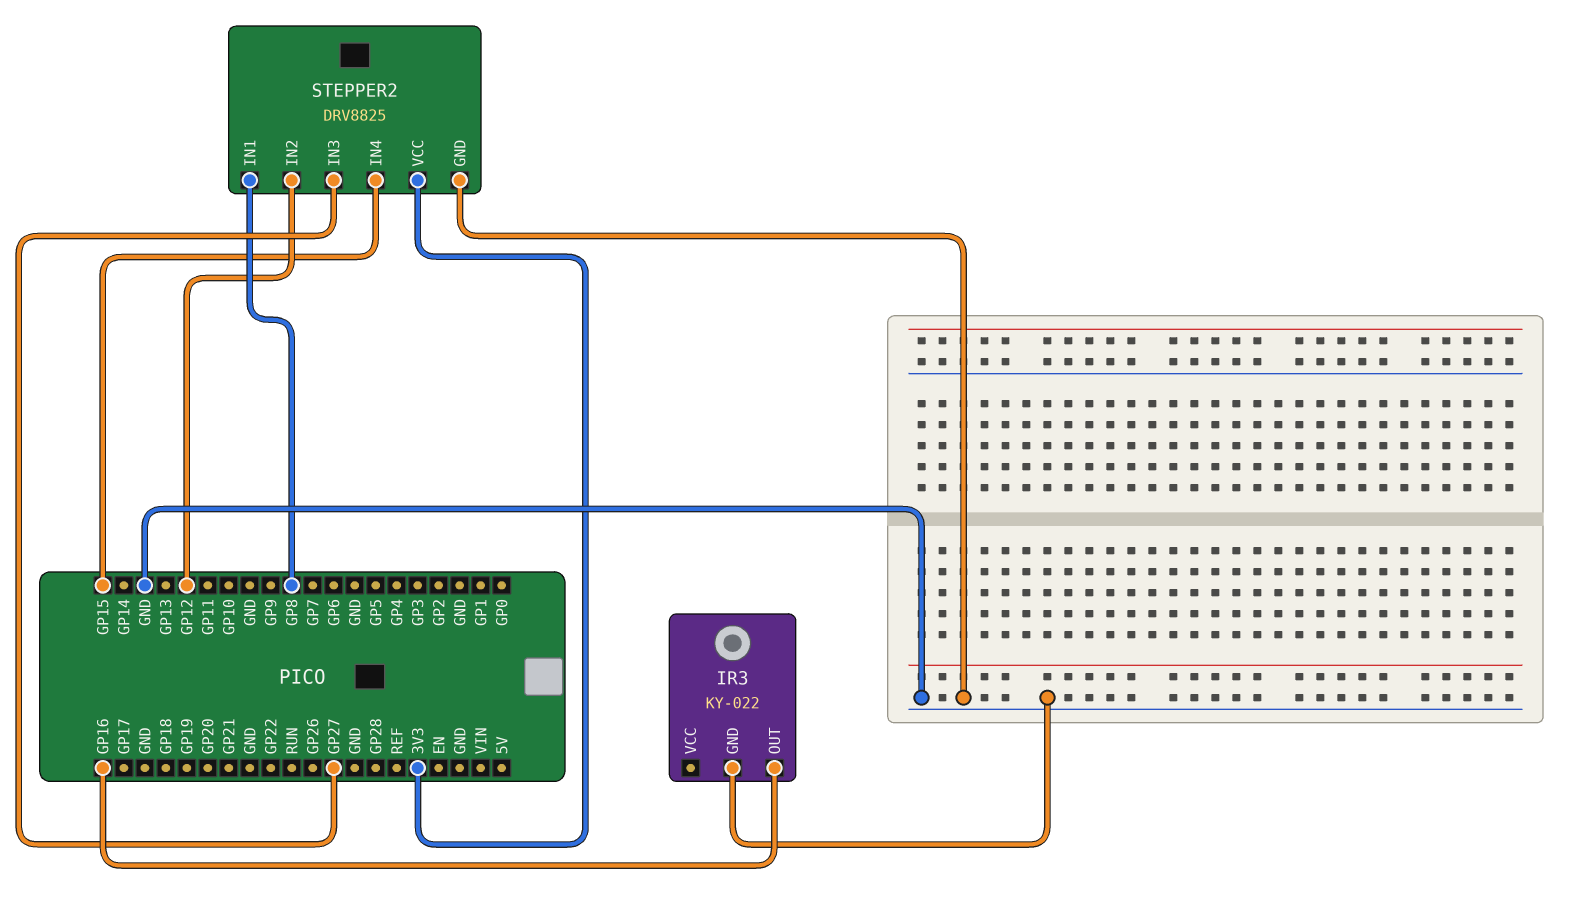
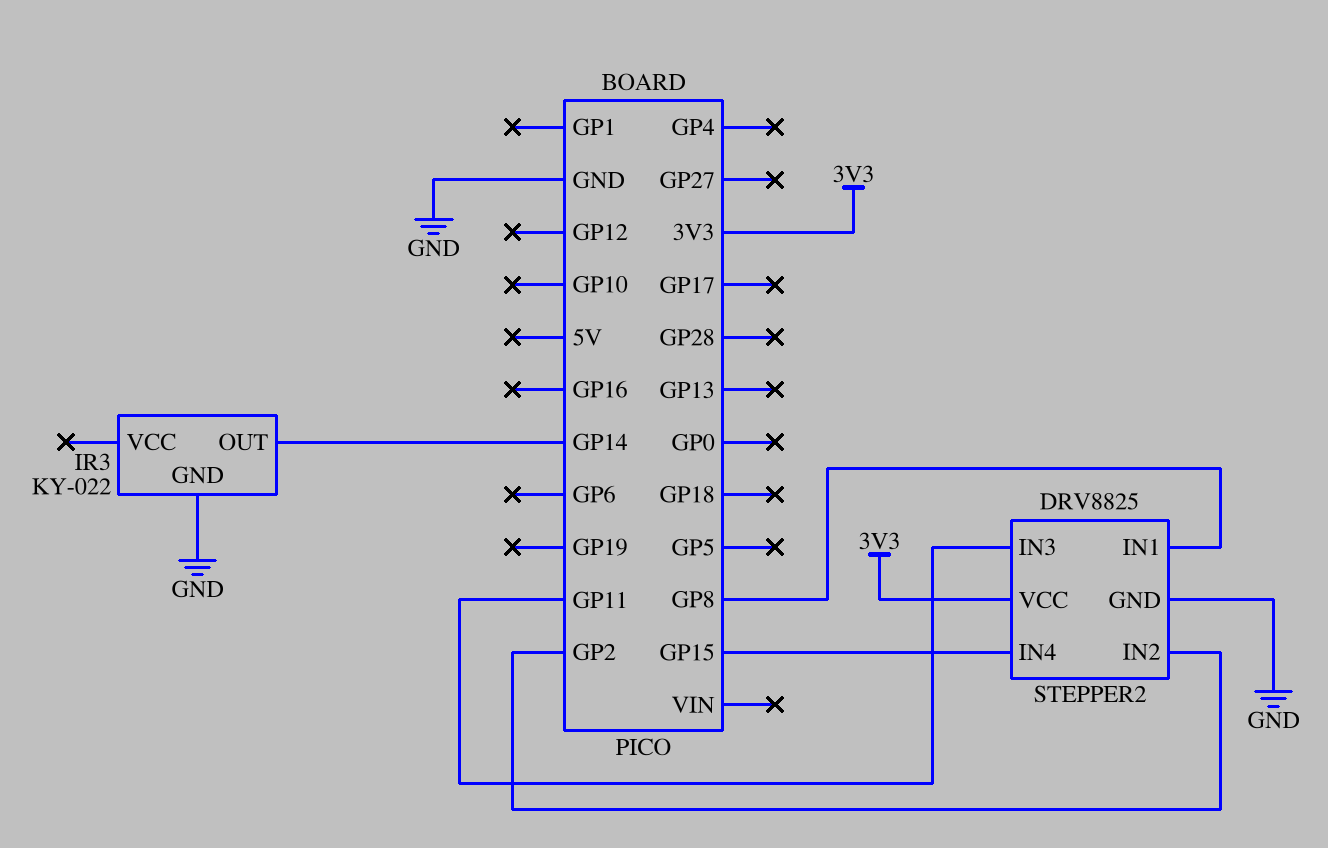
IR3 pin OUT: GP16 -> GP14
STEPPER2 pin IN2: GP12 -> GP2
STEPPER2 pin IN3: GP27 -> GP11

